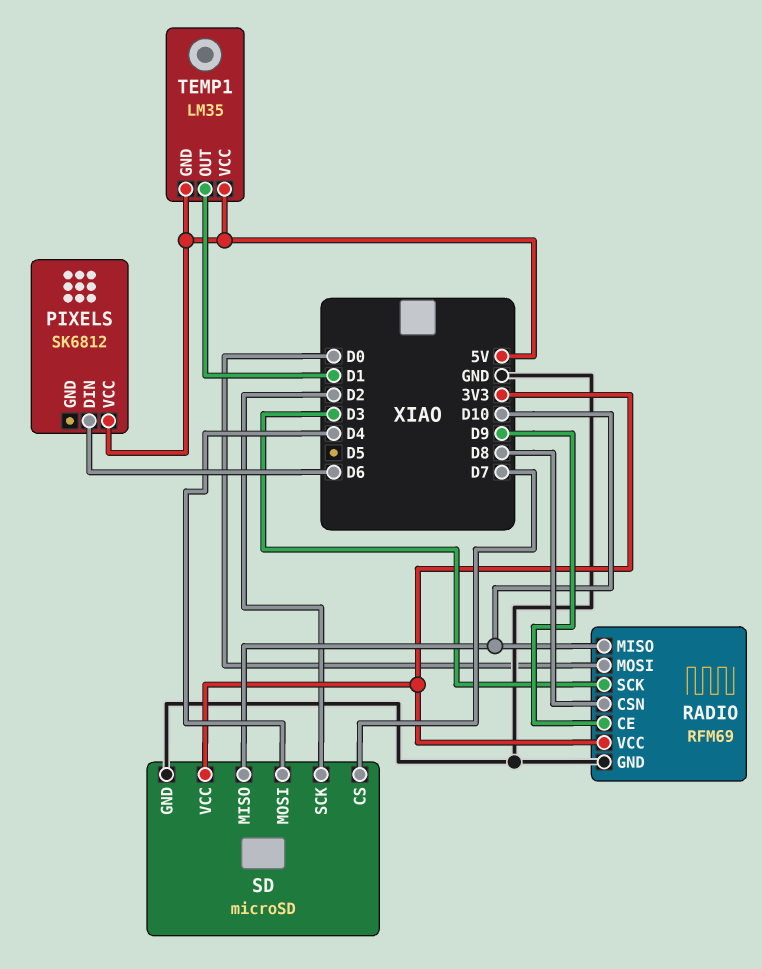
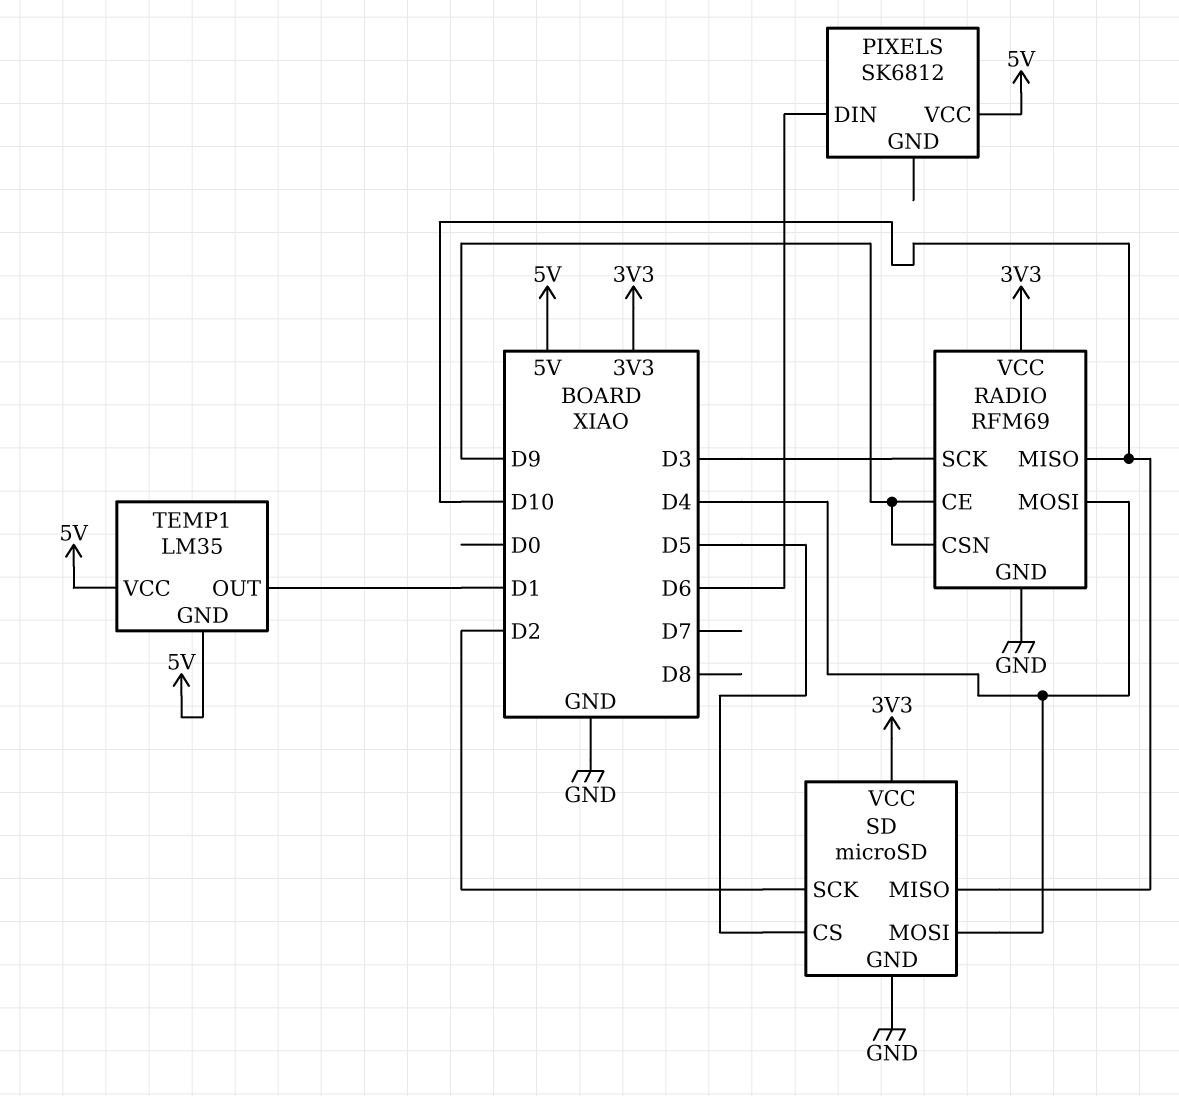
RADIO pin CSN: D8 -> D9
RADIO pin MOSI: D0 -> D4
SD pin CS: D7 -> D5

